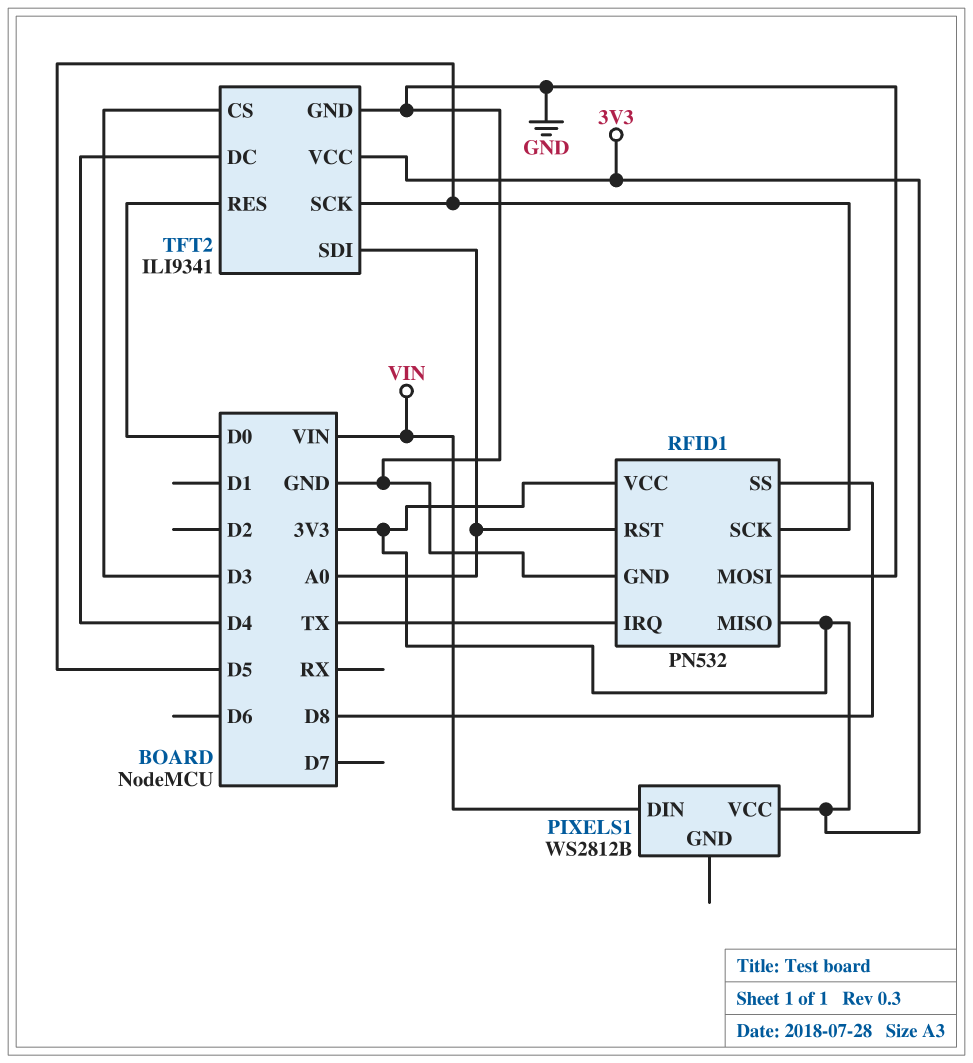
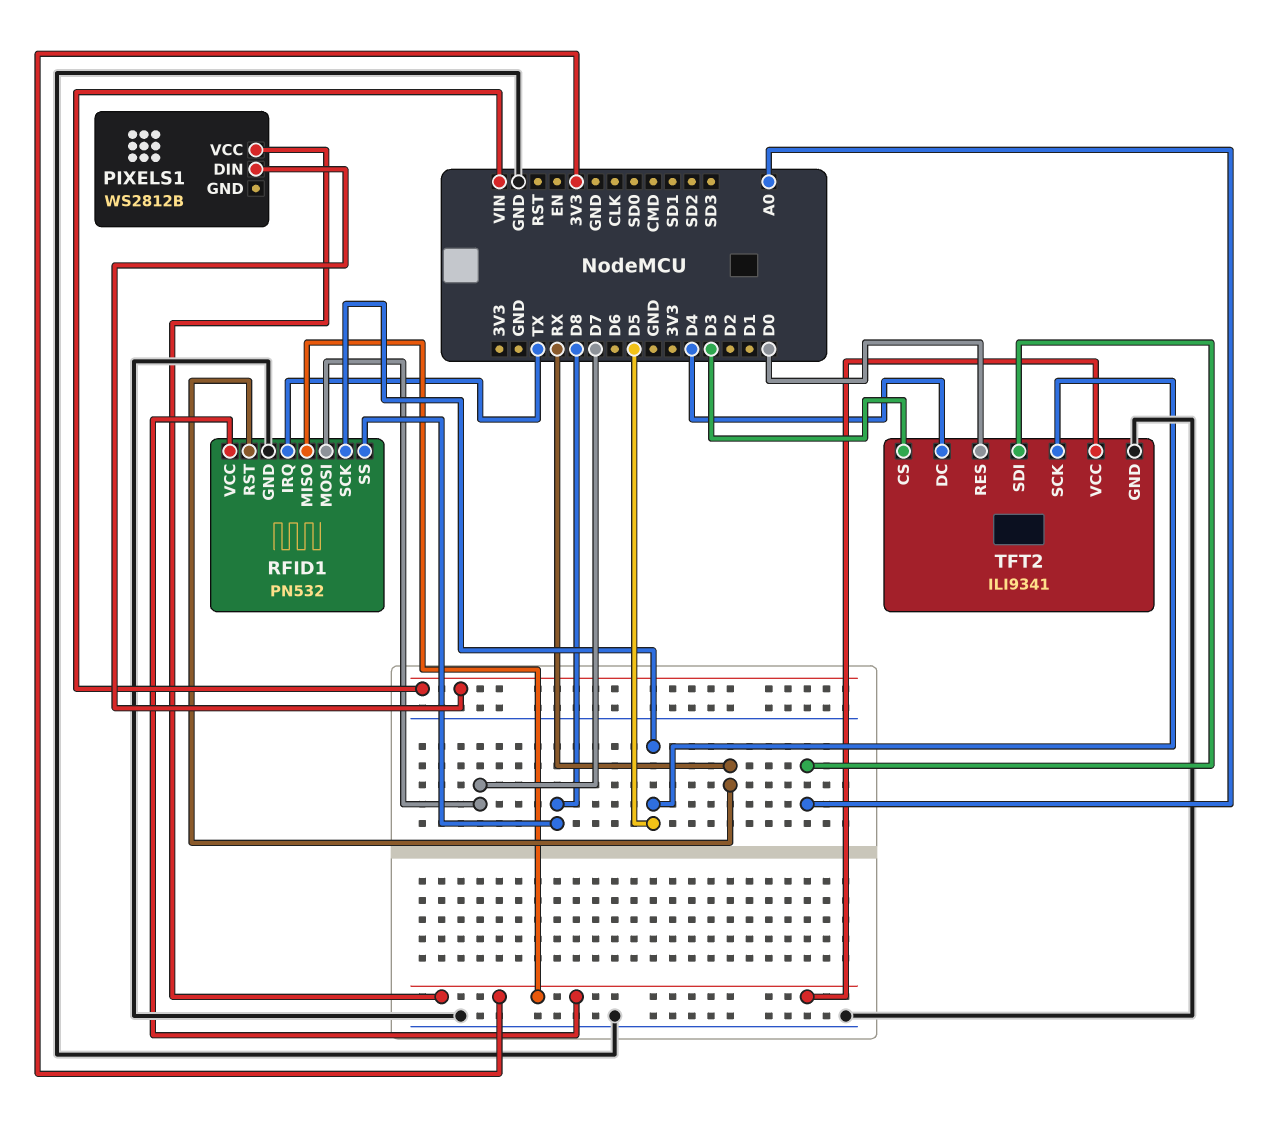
RFID1 pin MOSI: GND -> D7
RFID1 pin RST: A0 -> RX

